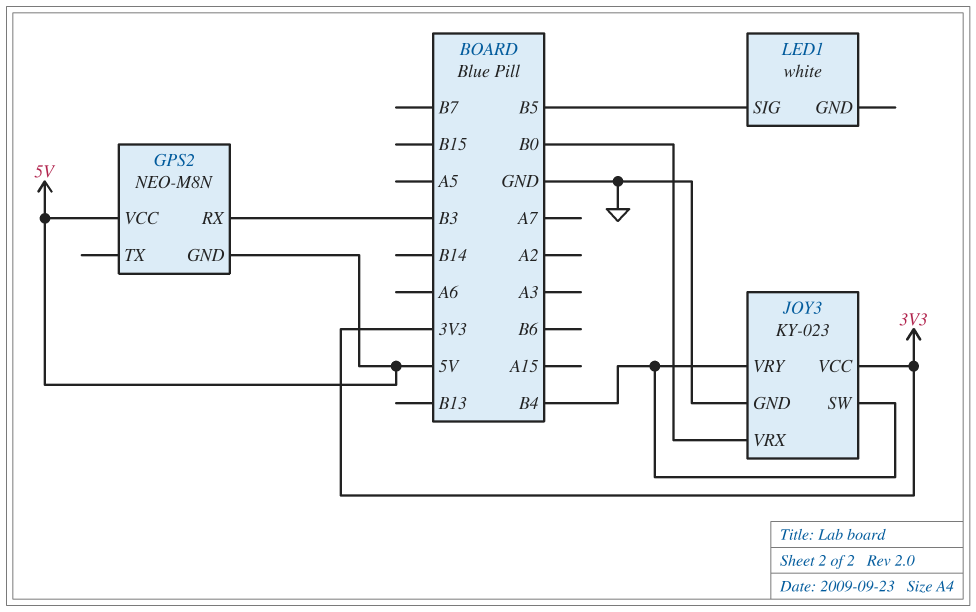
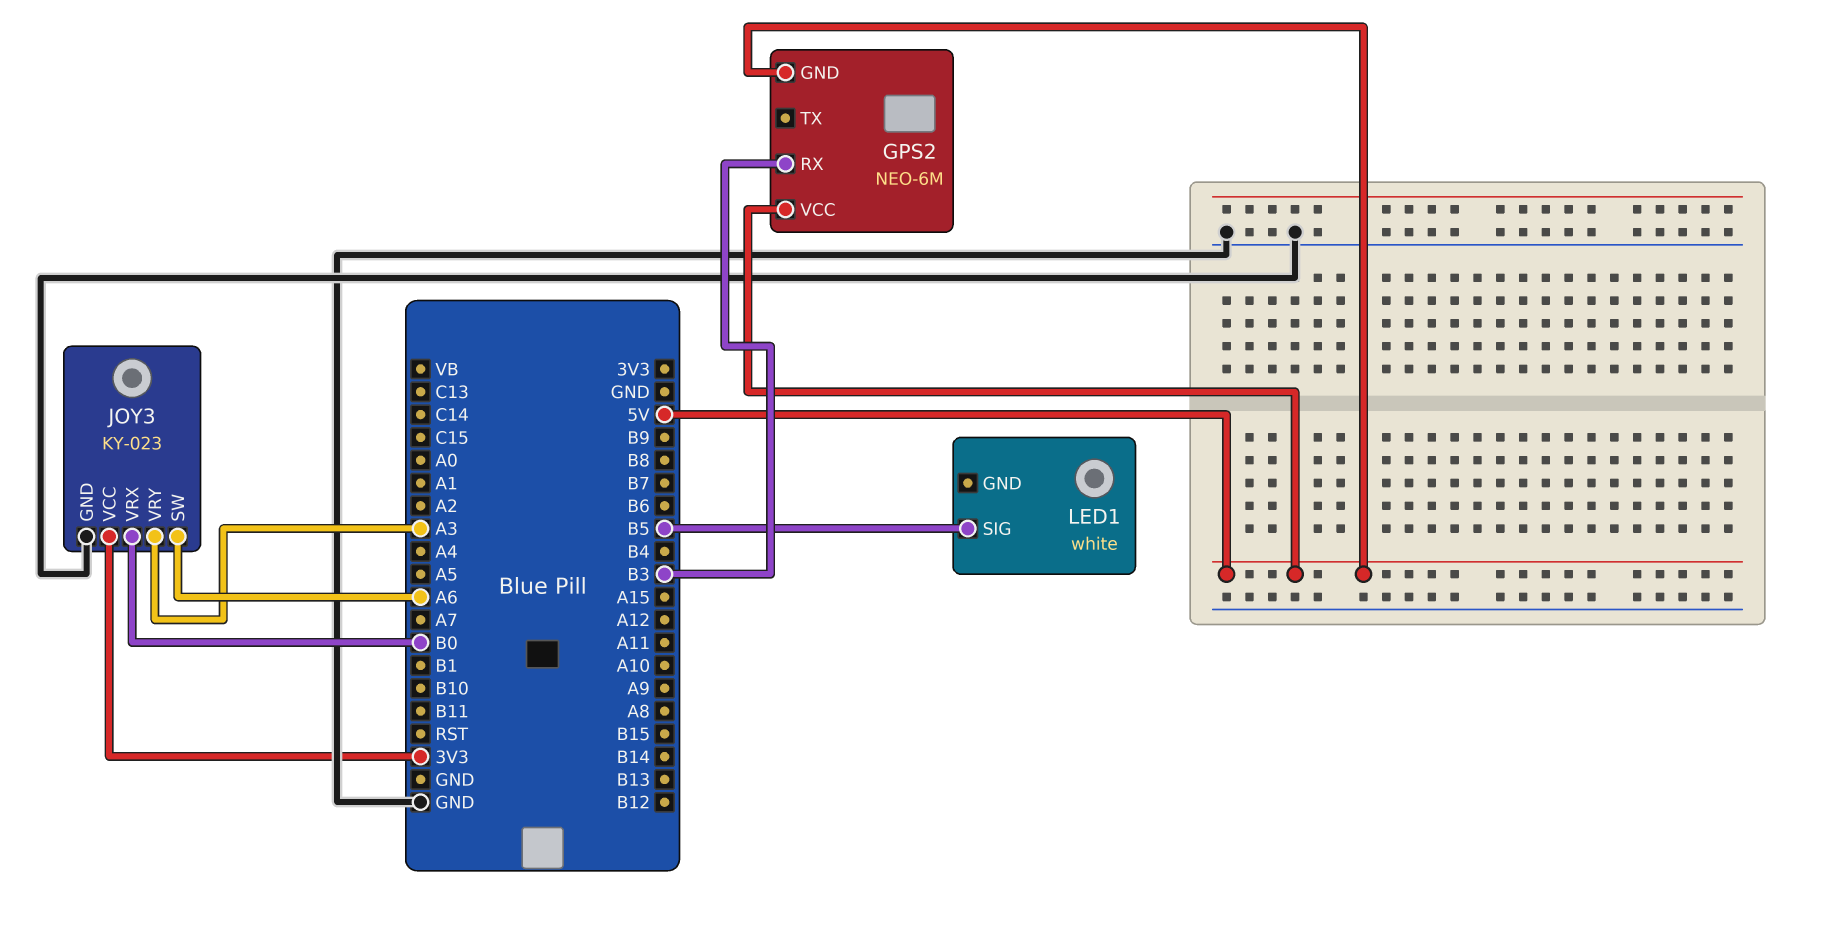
GPS2: NEO-M8N -> NEO-6M
JOY3 pin SW: B4 -> A6
JOY3 pin VRY: B4 -> A3

